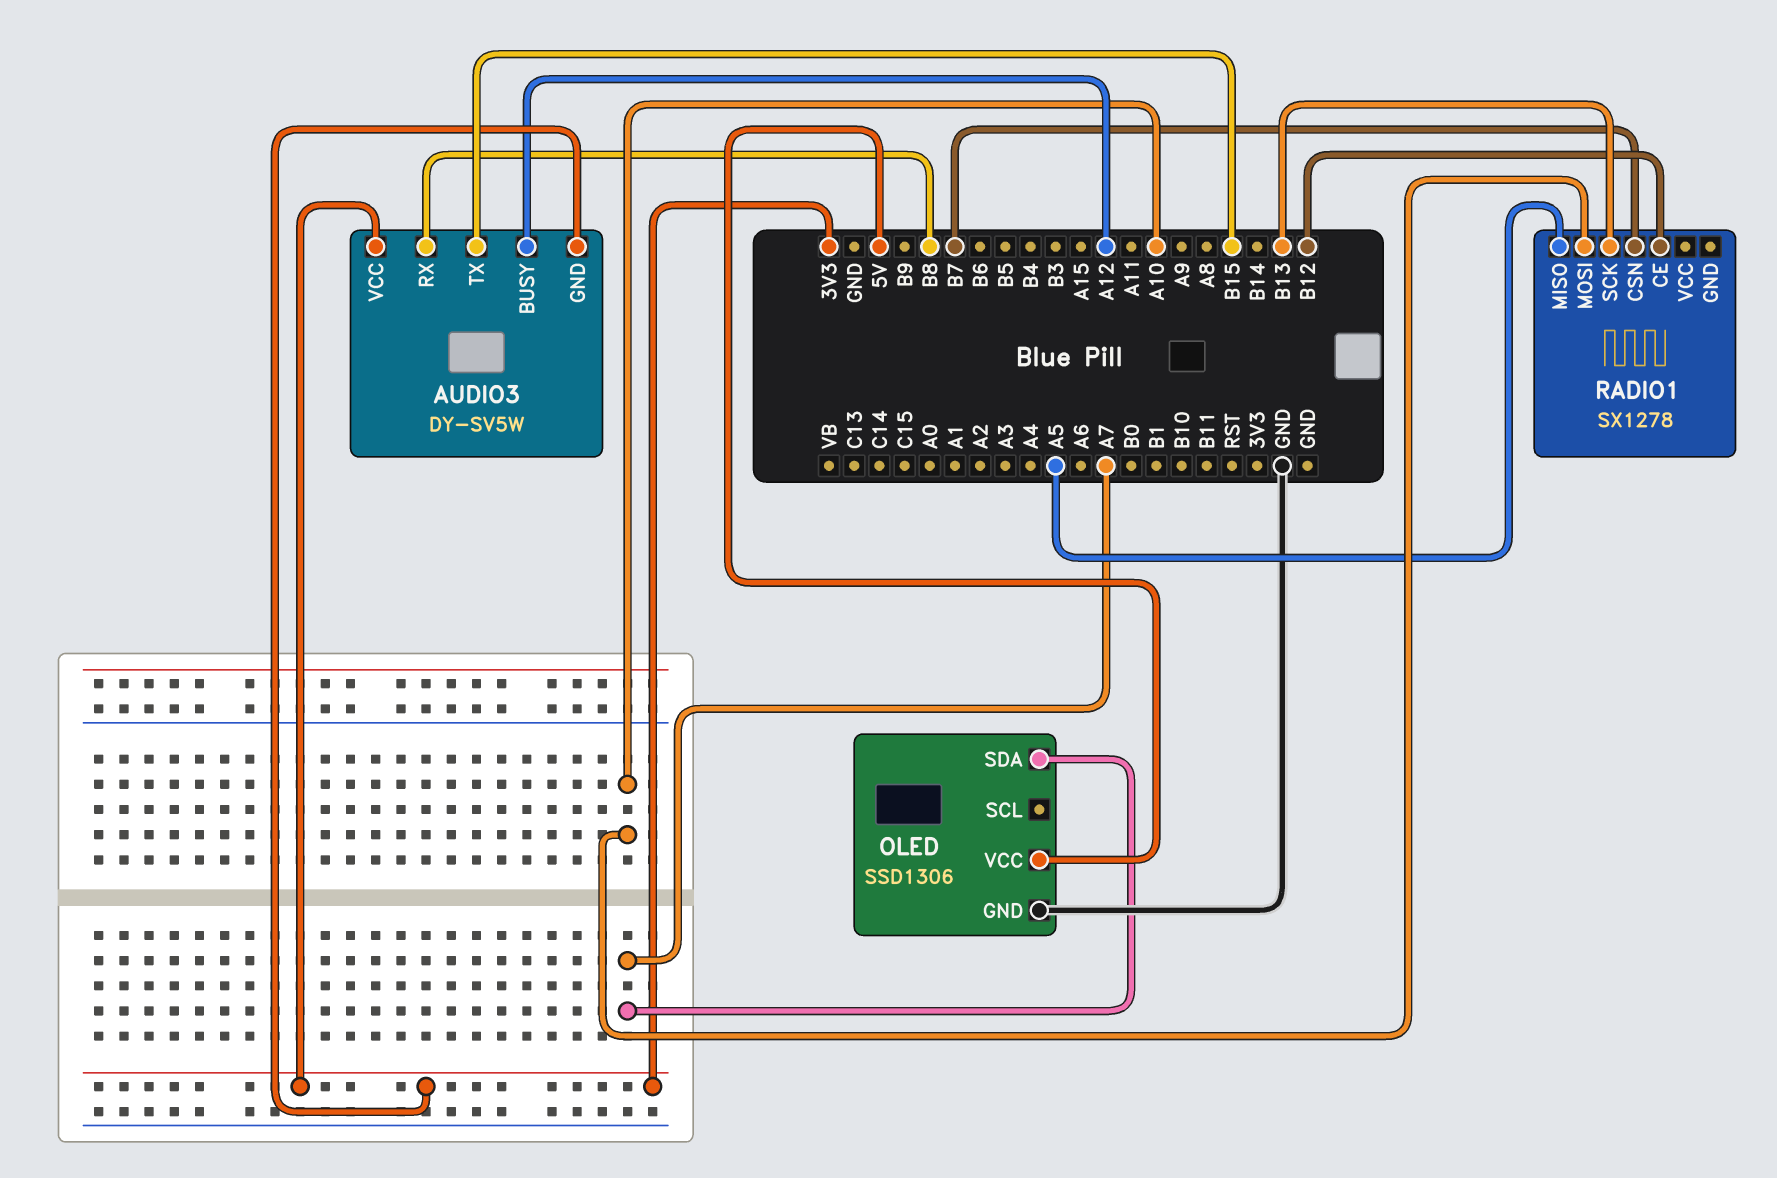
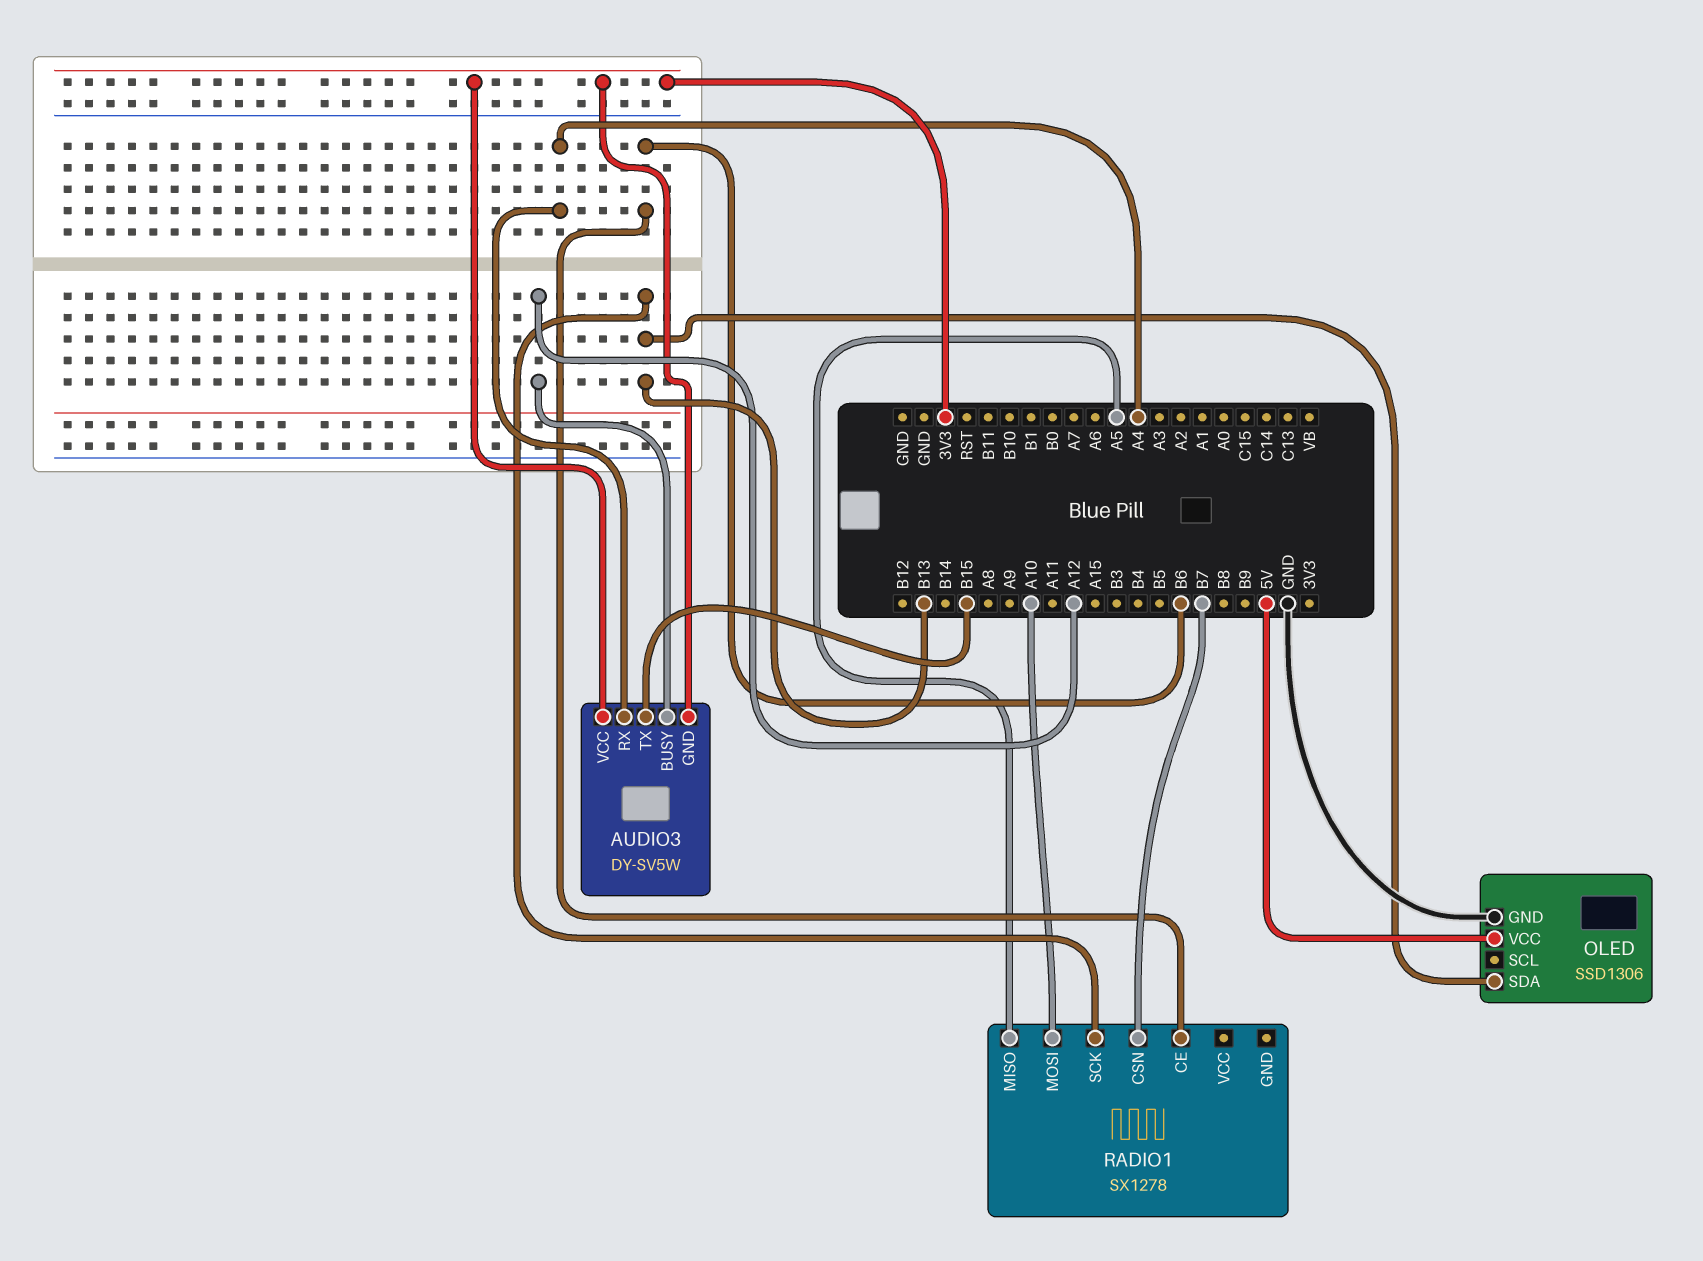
AUDIO3 pin RX: B8 -> A4
OLED pin SDA: A7 -> B13
RADIO1 pin CE: B12 -> B6

